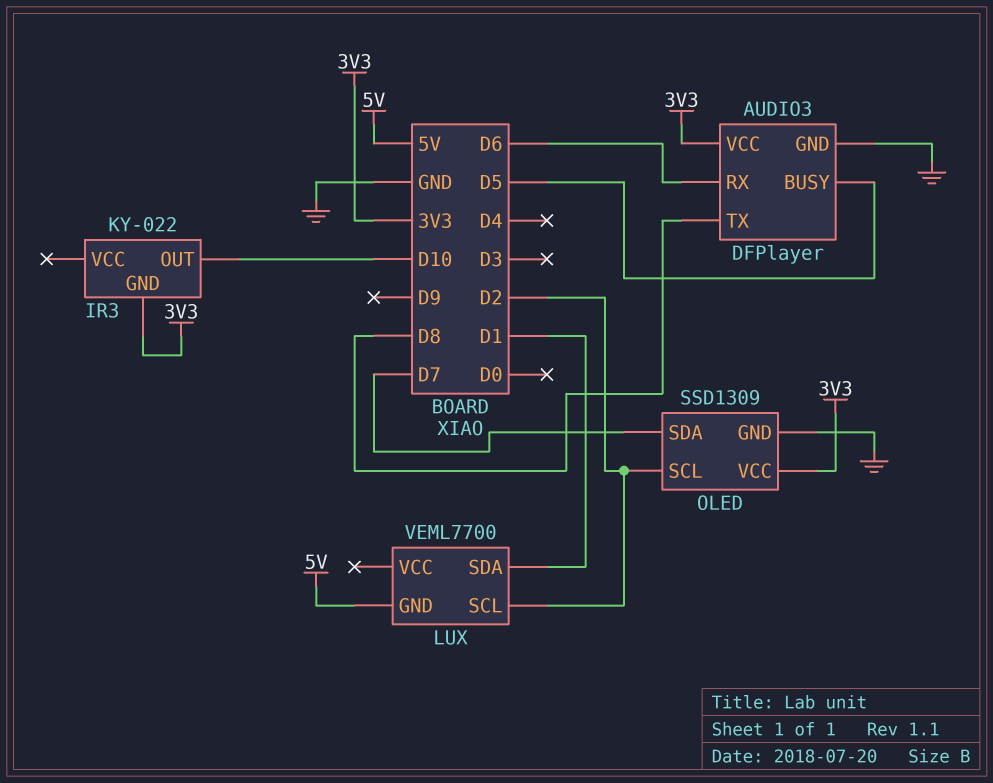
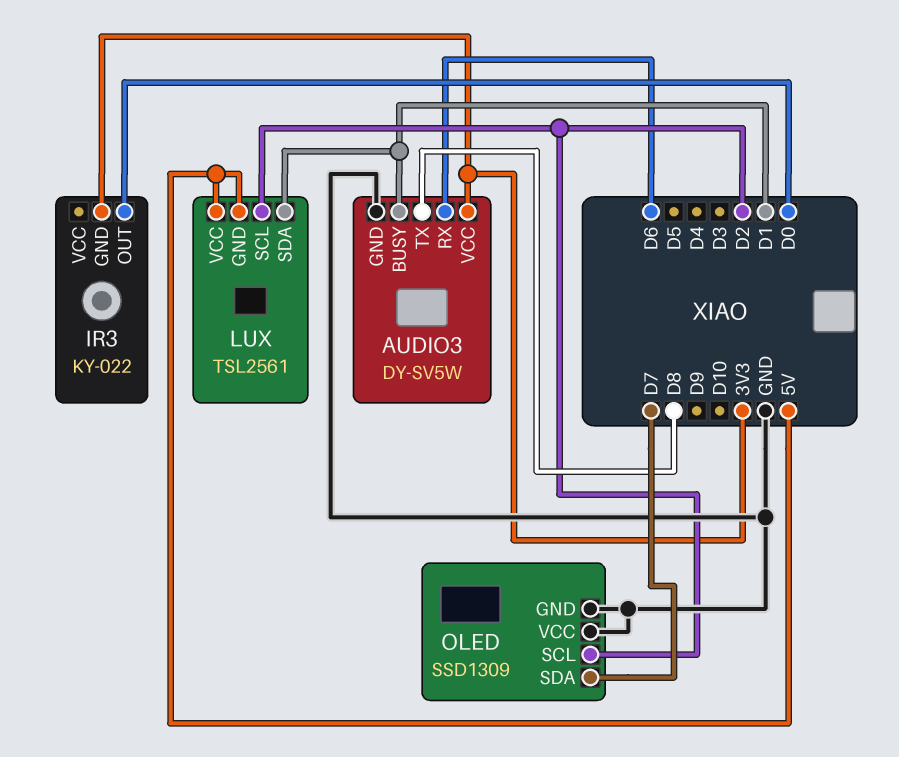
AUDIO3: DFPlayer -> DY-SV5W
AUDIO3 pin BUSY: D5 -> D1
IR3 pin OUT: D10 -> D0
LUX: VEML7700 -> TSL2561
LUX pin VCC: none -> 5V
OLED pin VCC: 3V3 -> GND

